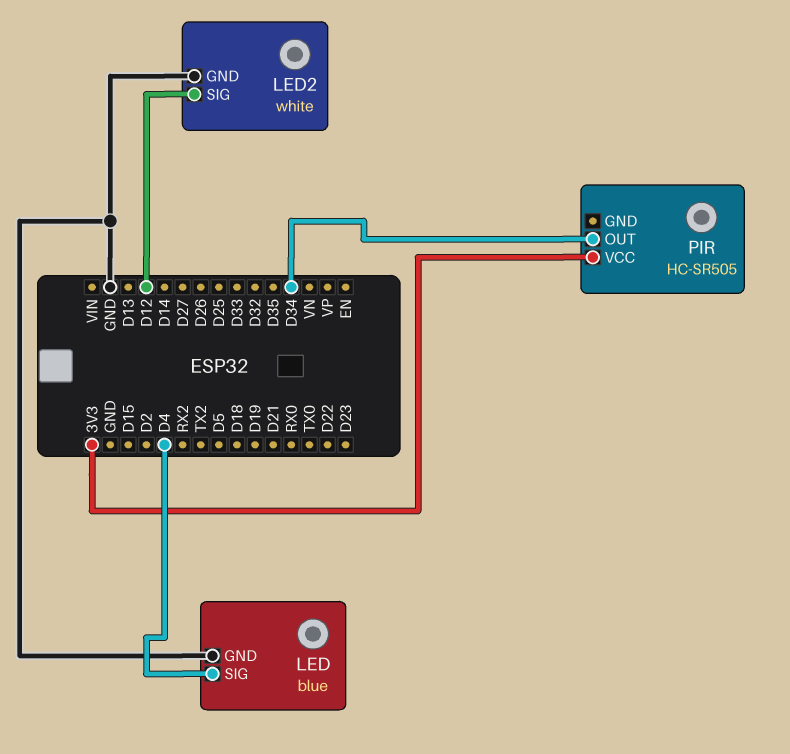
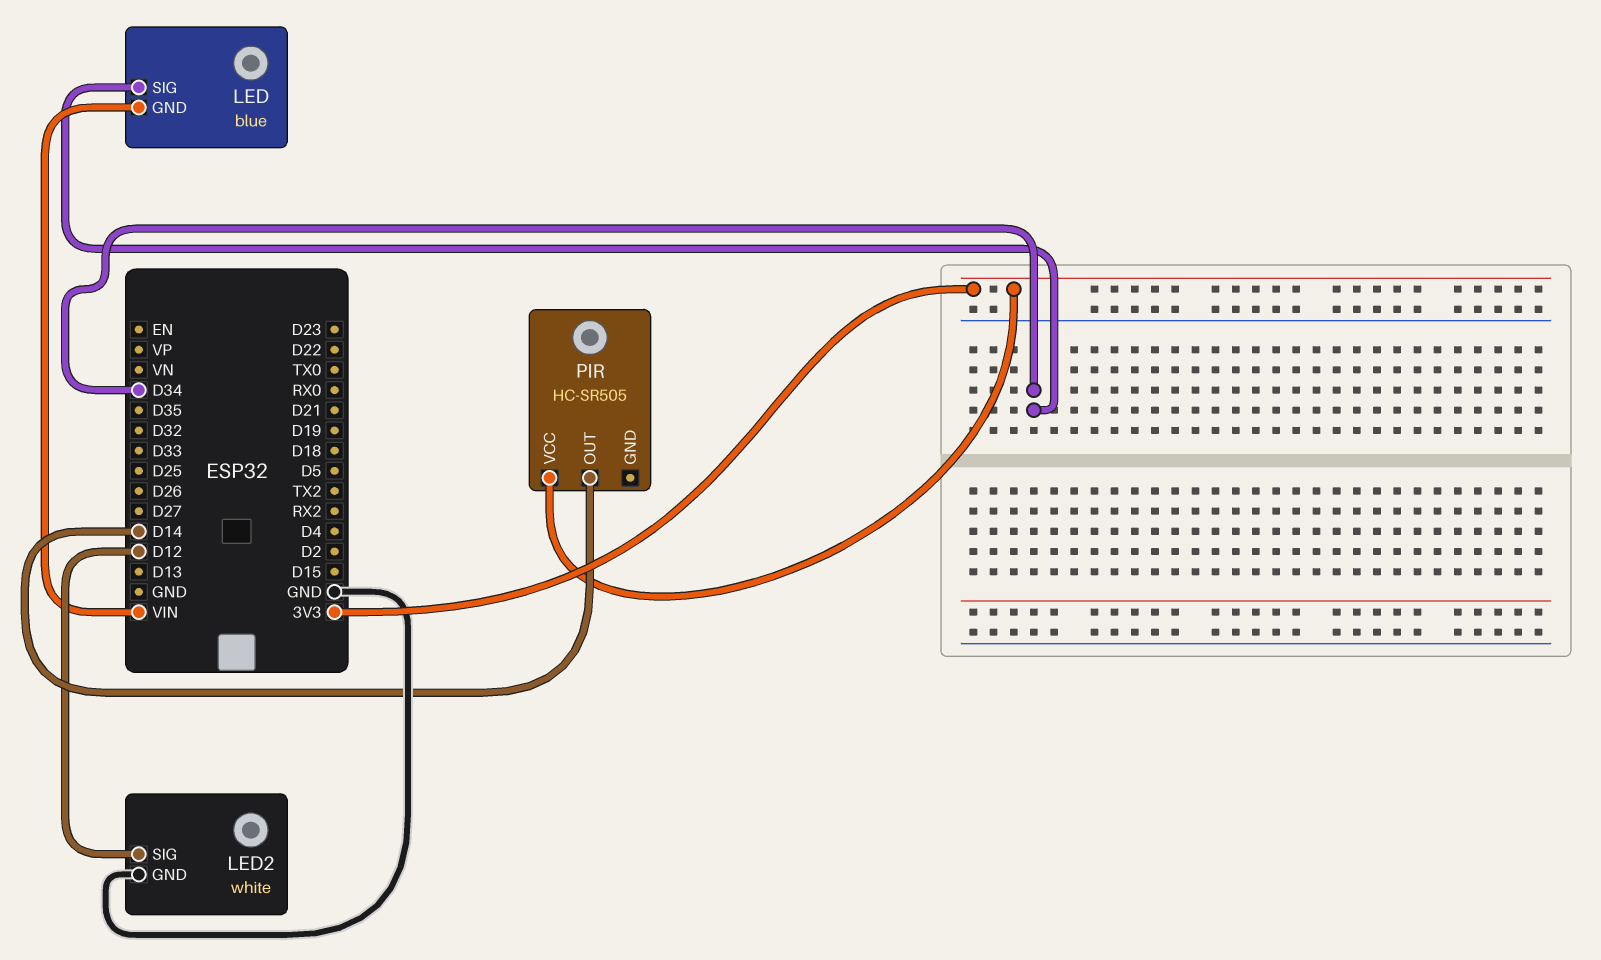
LED pin GND: GND -> VIN
LED pin SIG: D4 -> D34
PIR pin OUT: D34 -> D14

